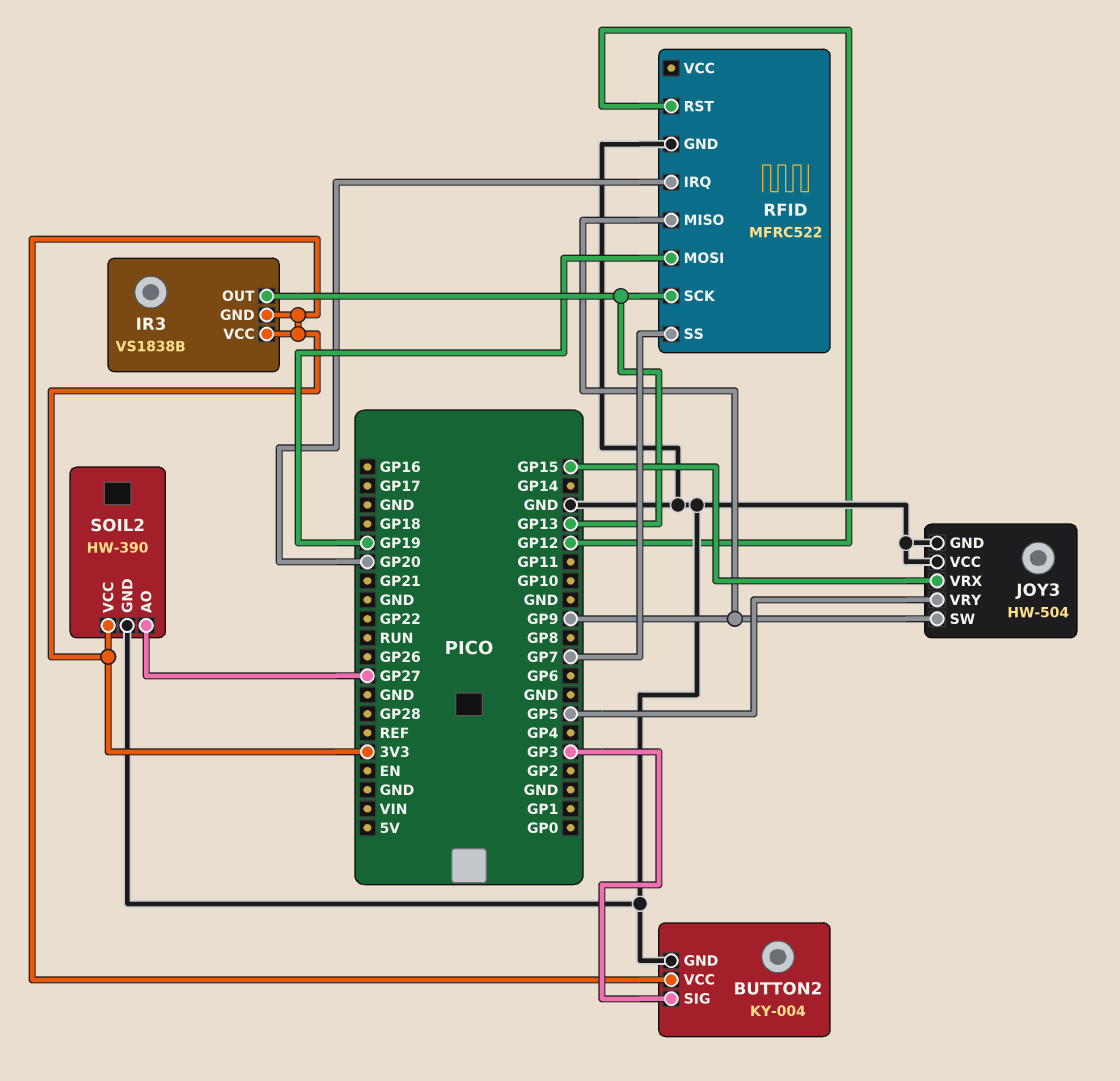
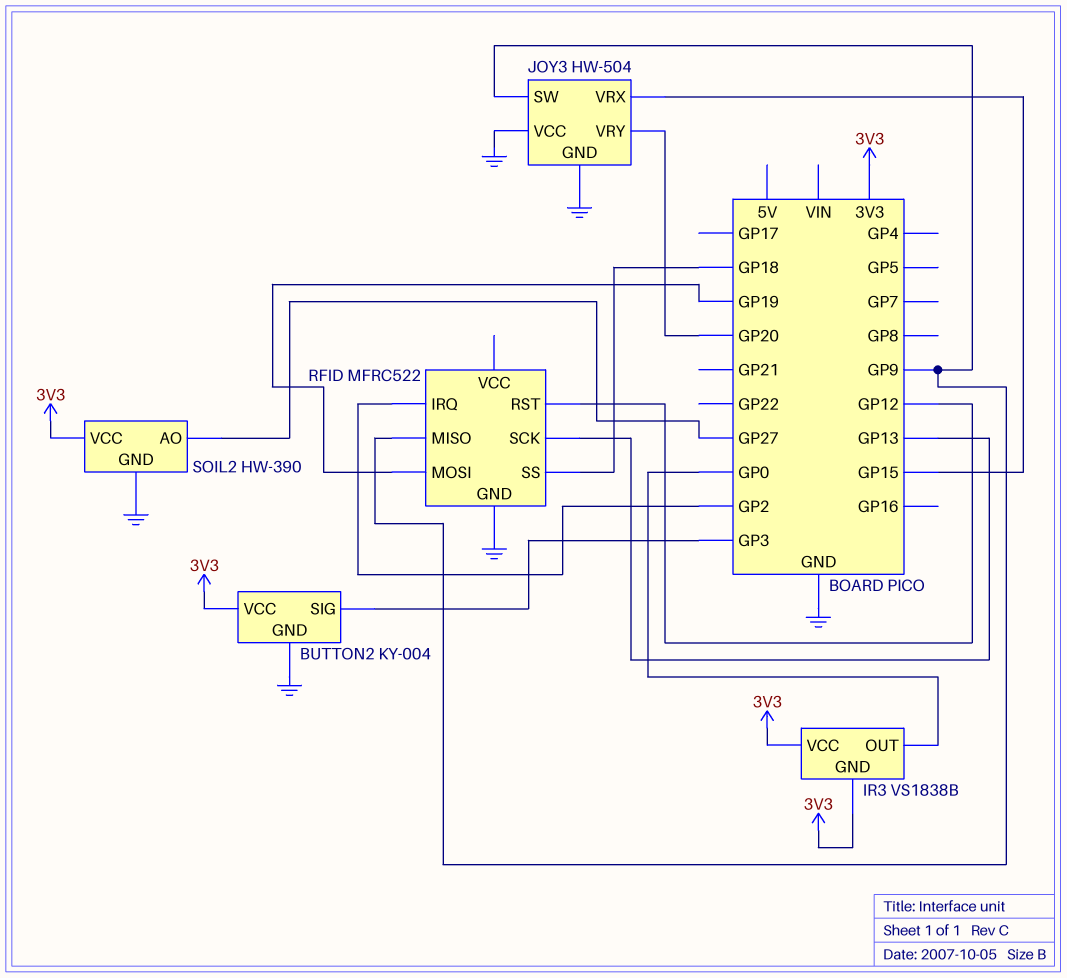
IR3 pin OUT: GP13 -> GP0
JOY3 pin VRY: GP5 -> GP20
RFID pin IRQ: GP20 -> GP2
RFID pin SS: GP7 -> GP18

